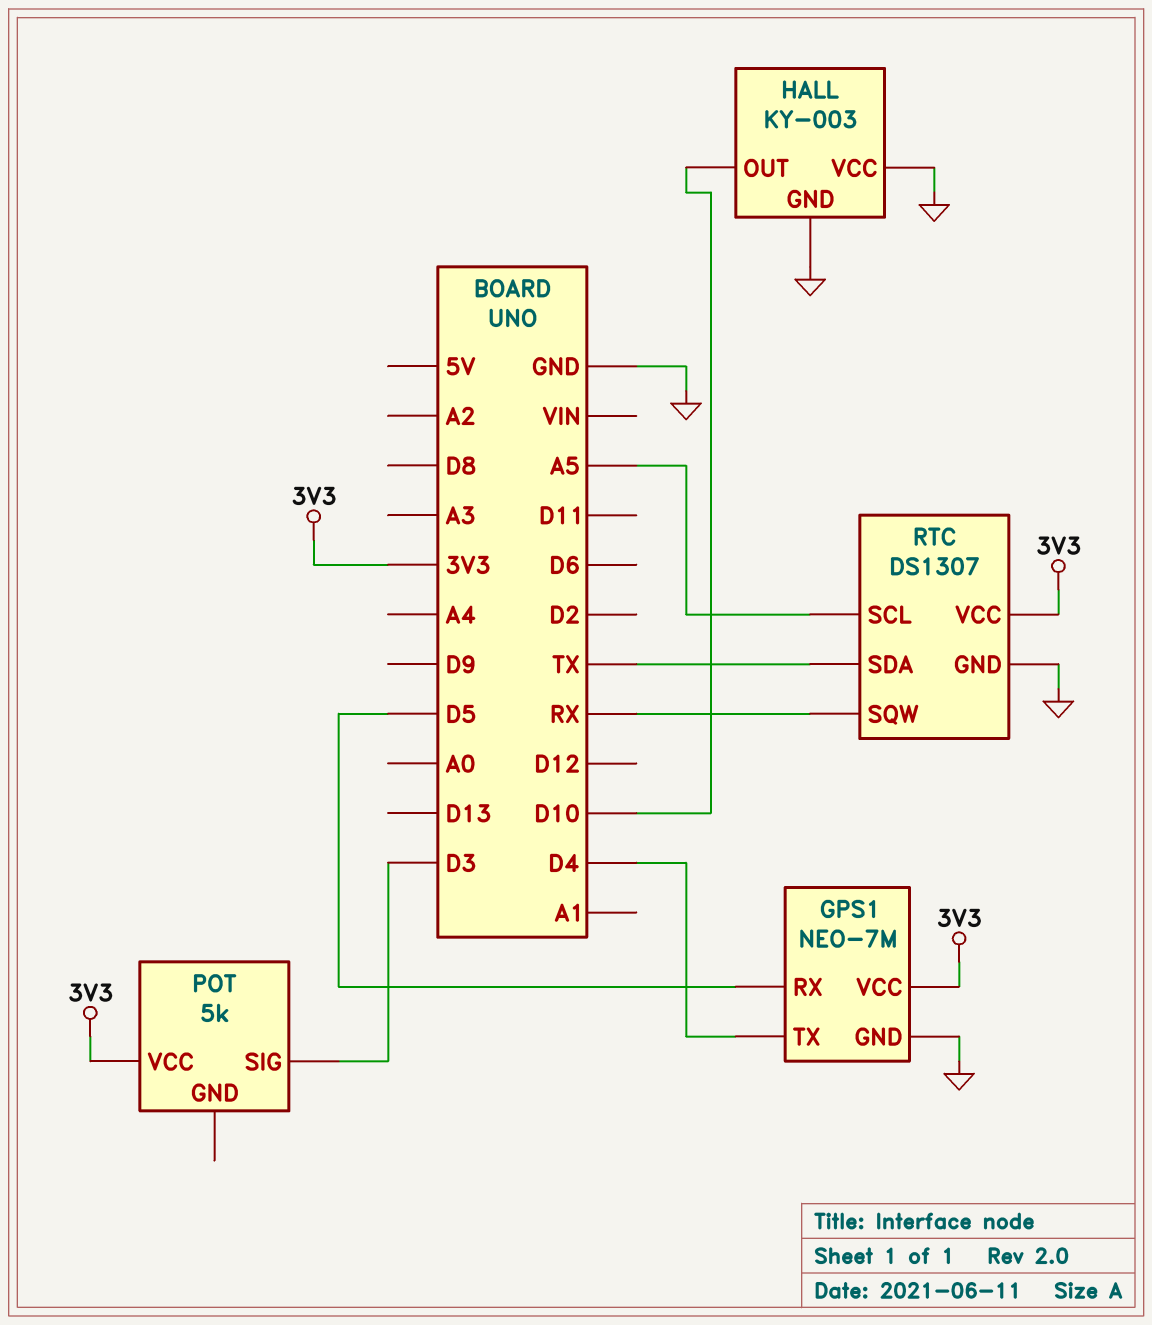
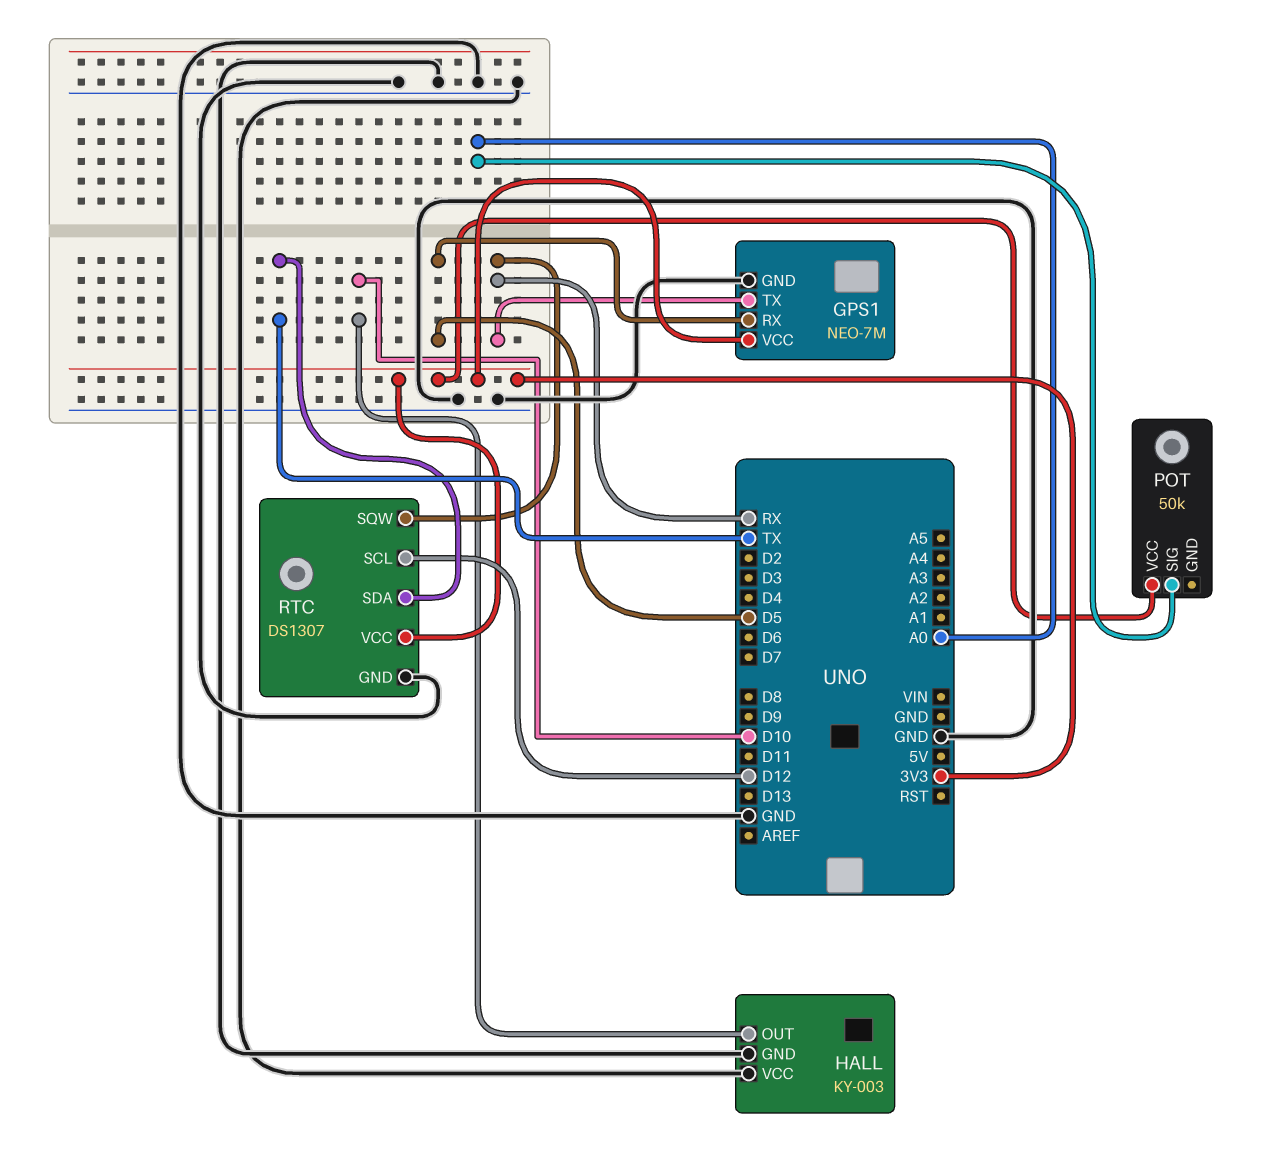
GPS1 pin TX: D4 -> RX
POT: 5k -> 50k
POT pin SIG: D3 -> A0
RTC pin SCL: A5 -> D12

